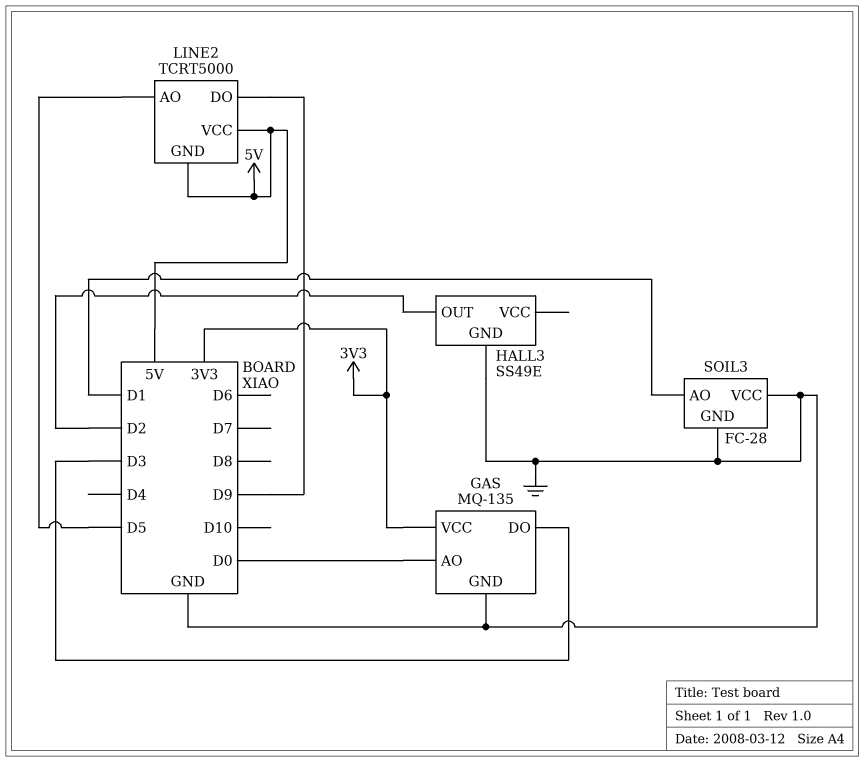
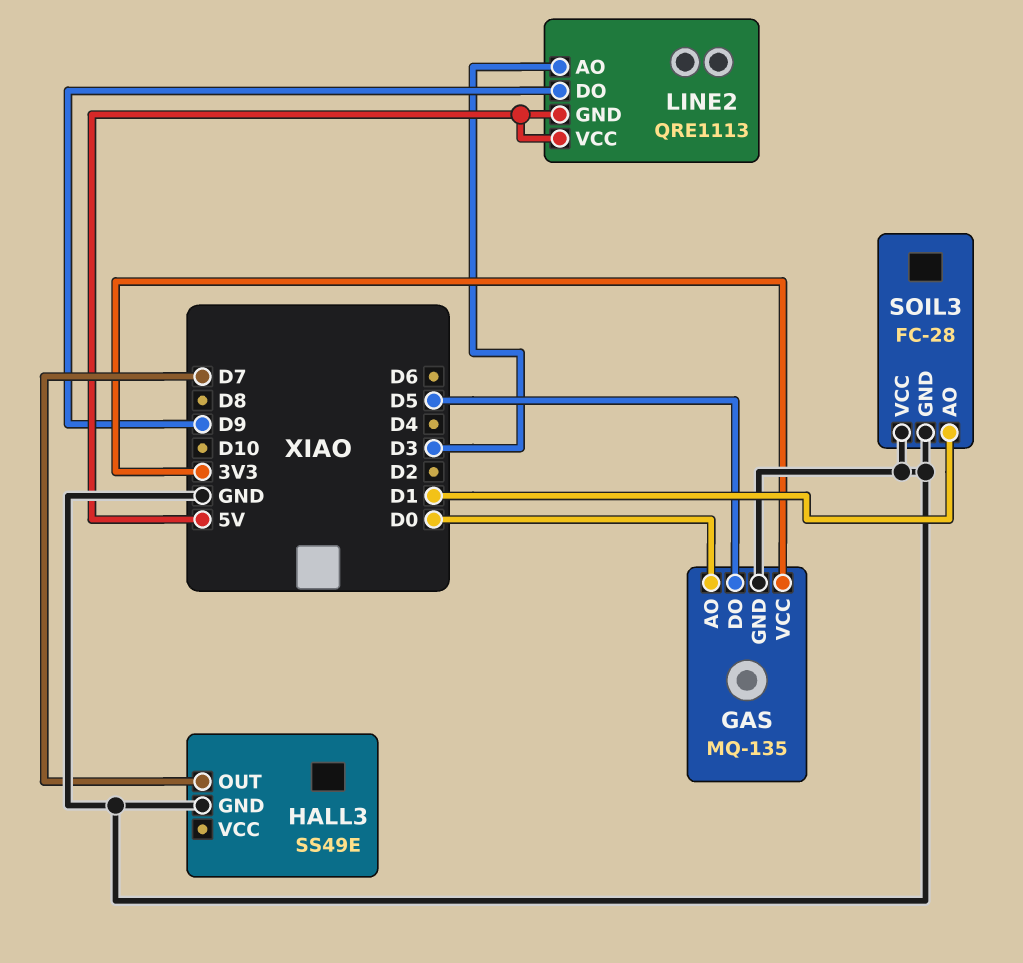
GAS pin DO: D3 -> D5
HALL3 pin OUT: D2 -> D7
LINE2: TCRT5000 -> QRE1113
LINE2 pin AO: D5 -> D3

